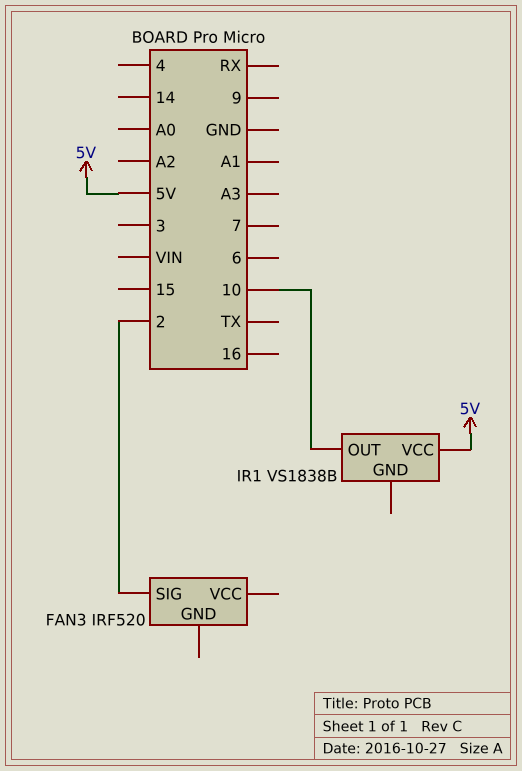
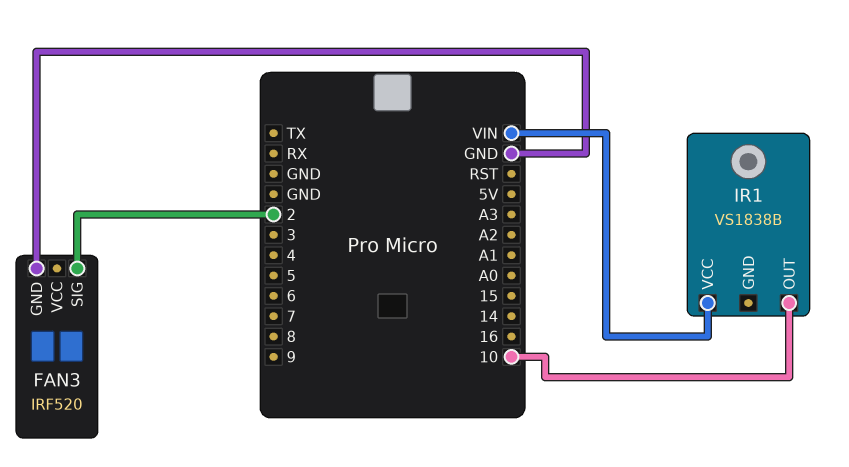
FAN3 pin GND: none -> GND
IR1 pin VCC: 5V -> VIN

